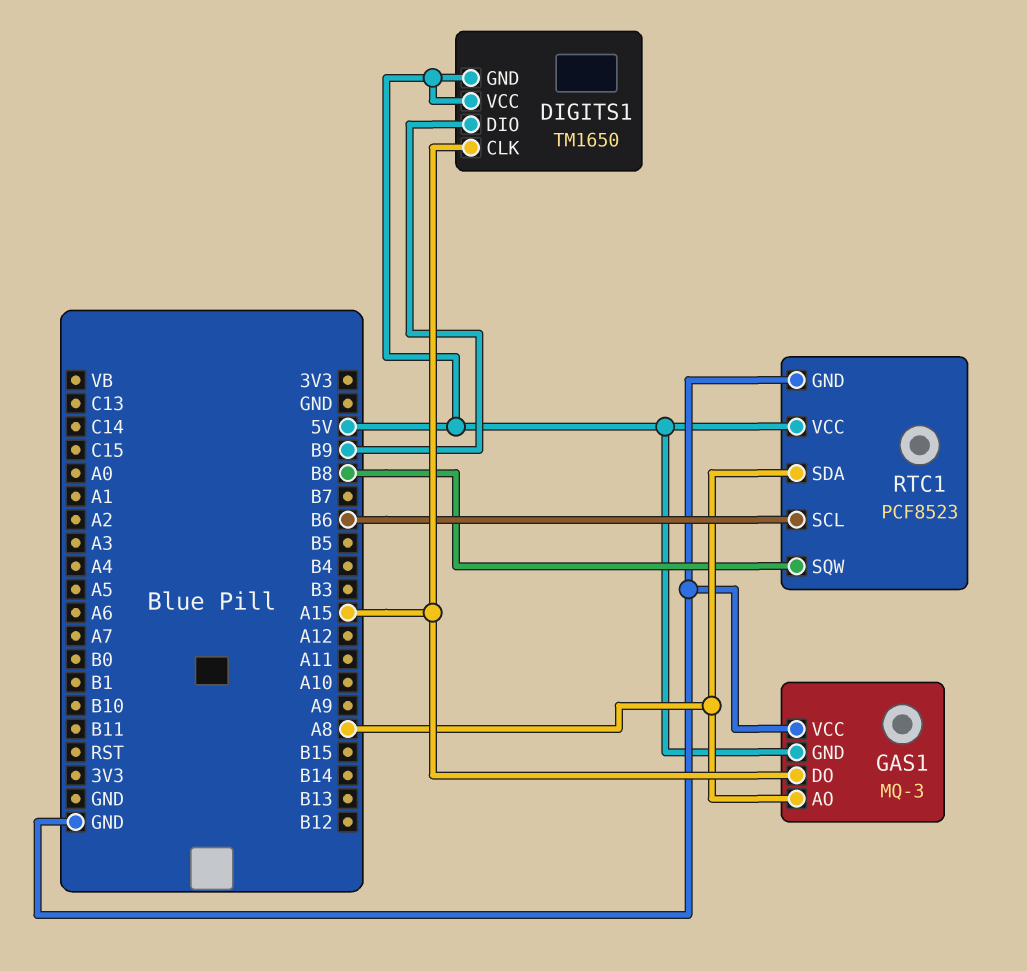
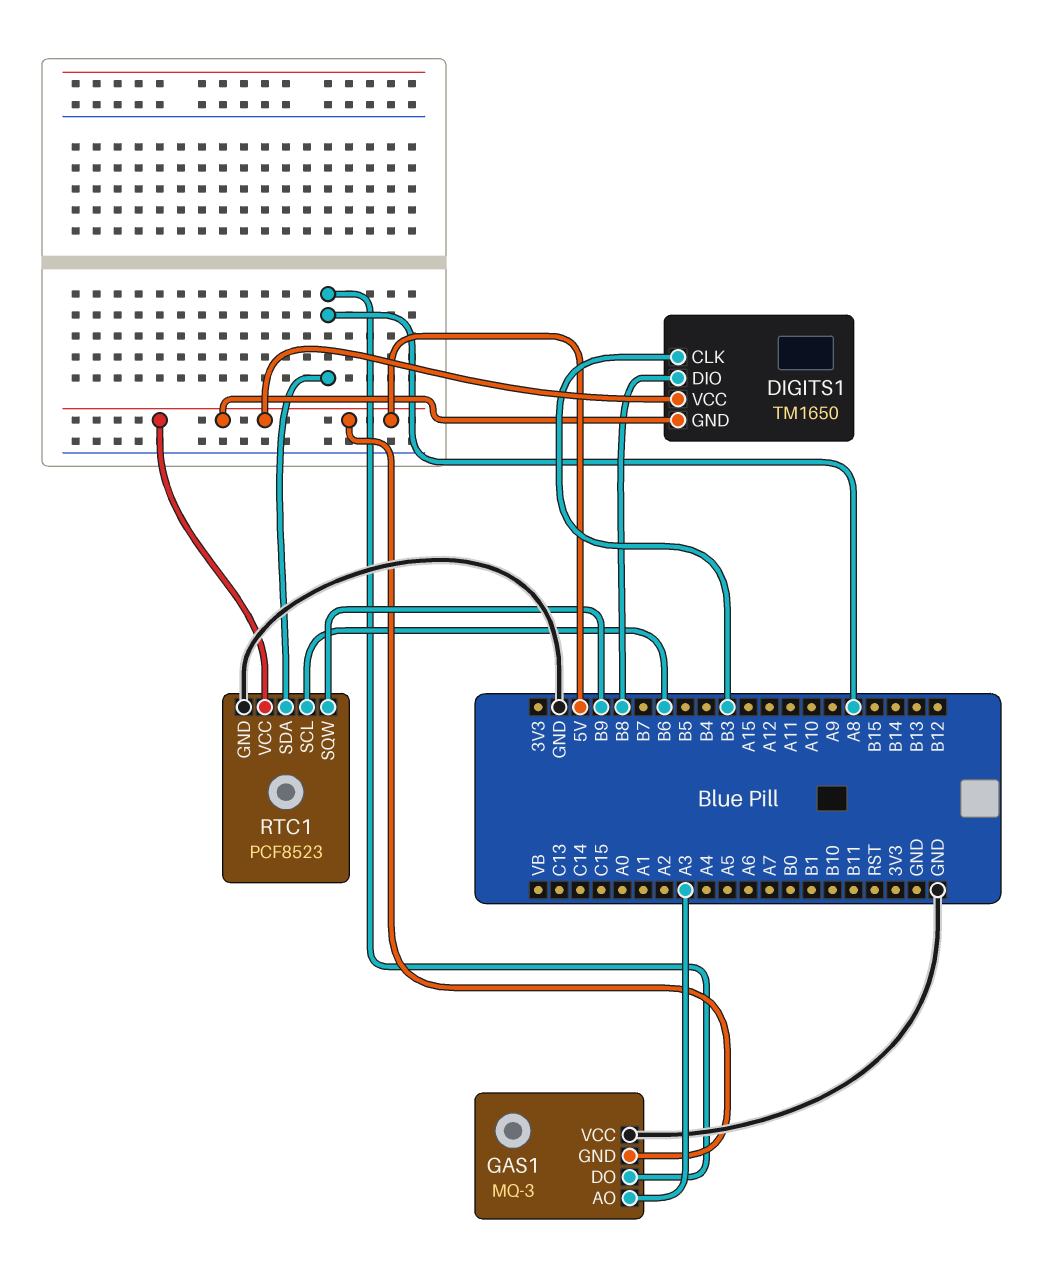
DIGITS1 pin CLK: A15 -> B3
DIGITS1 pin DIO: B9 -> B8
GAS1 pin AO: A8 -> A3
GAS1 pin DO: A15 -> A8
RTC1 pin SQW: B8 -> B9

